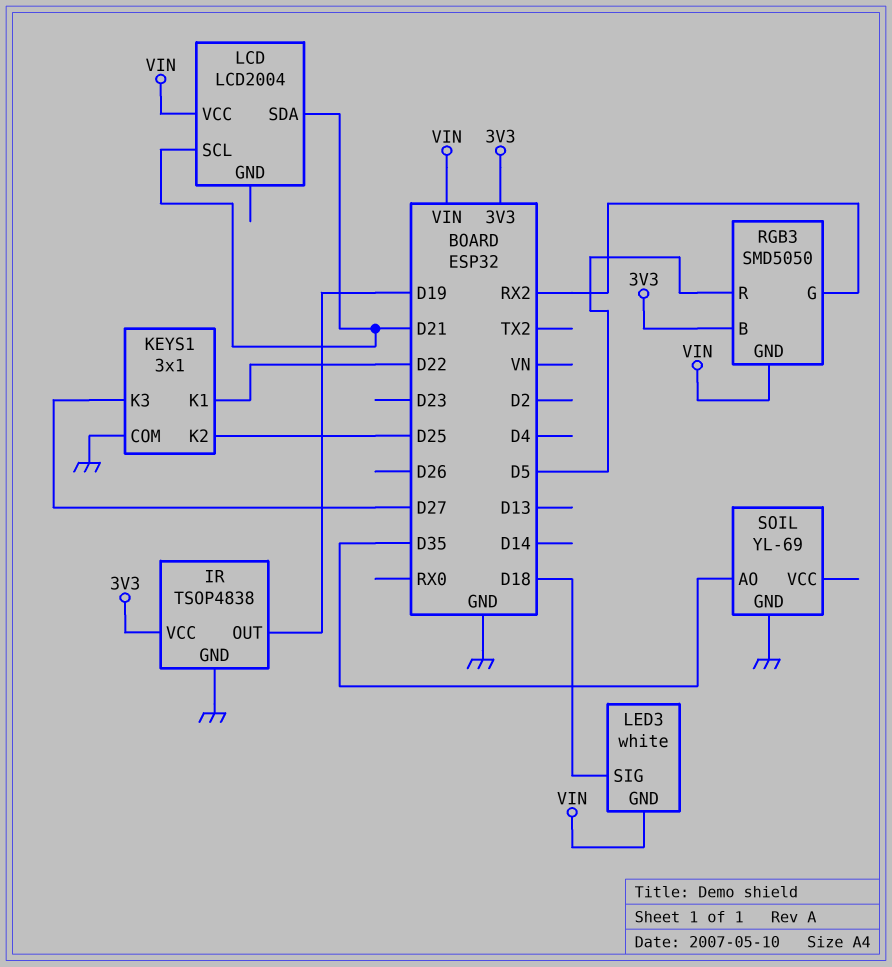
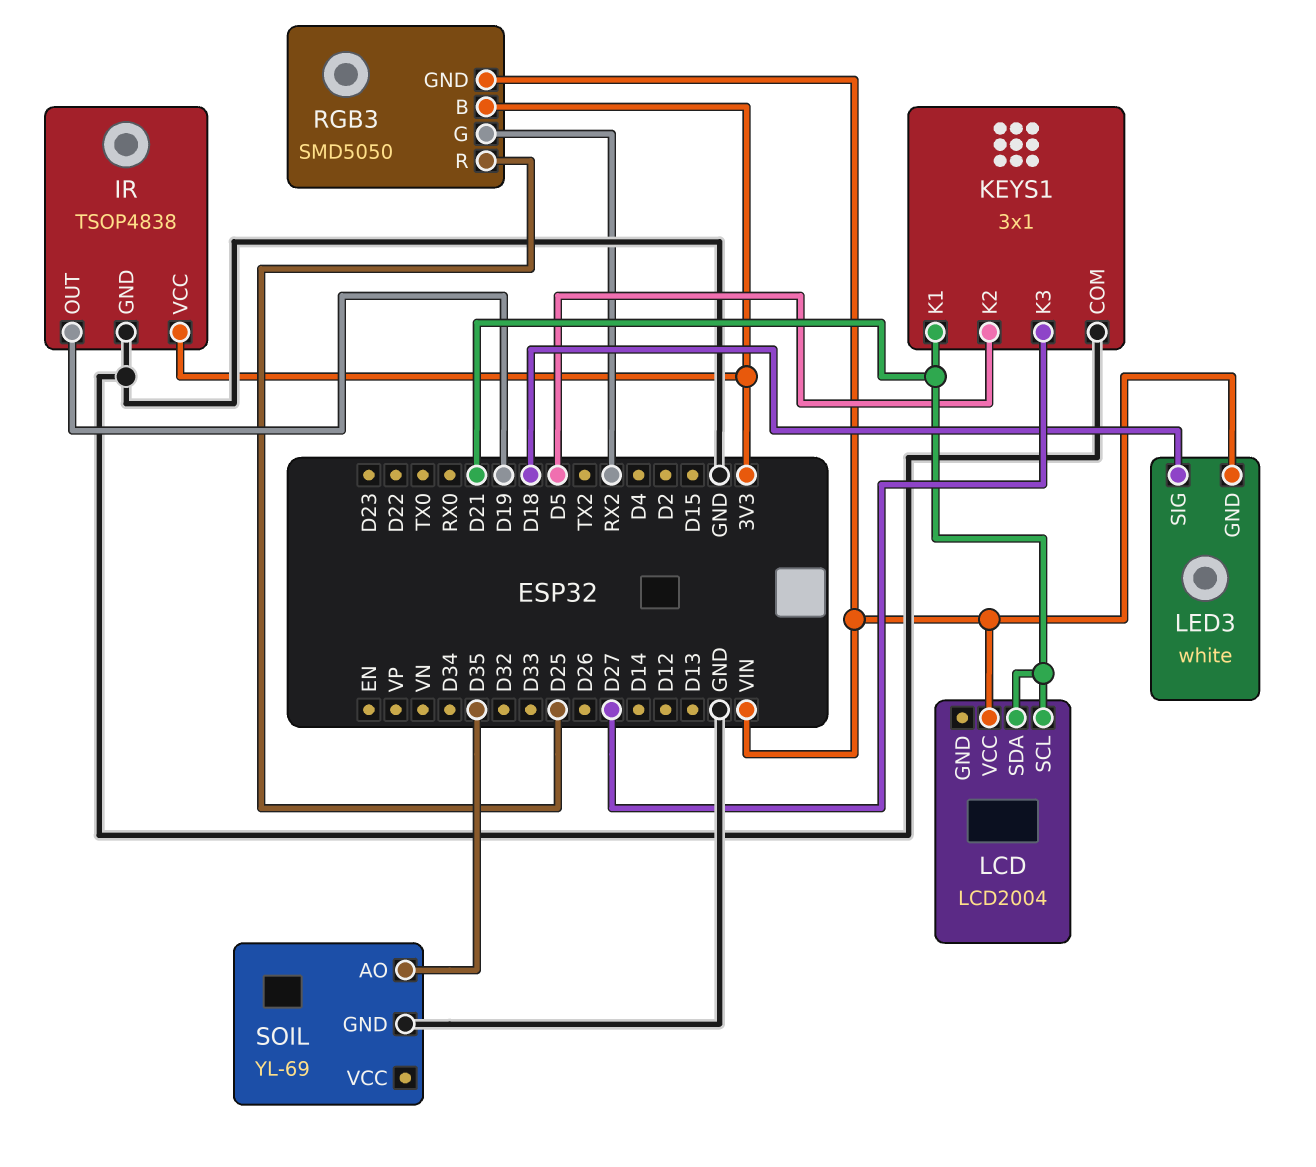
KEYS1 pin K1: D22 -> D21
KEYS1 pin K2: D25 -> D5
RGB3 pin R: D5 -> D25

